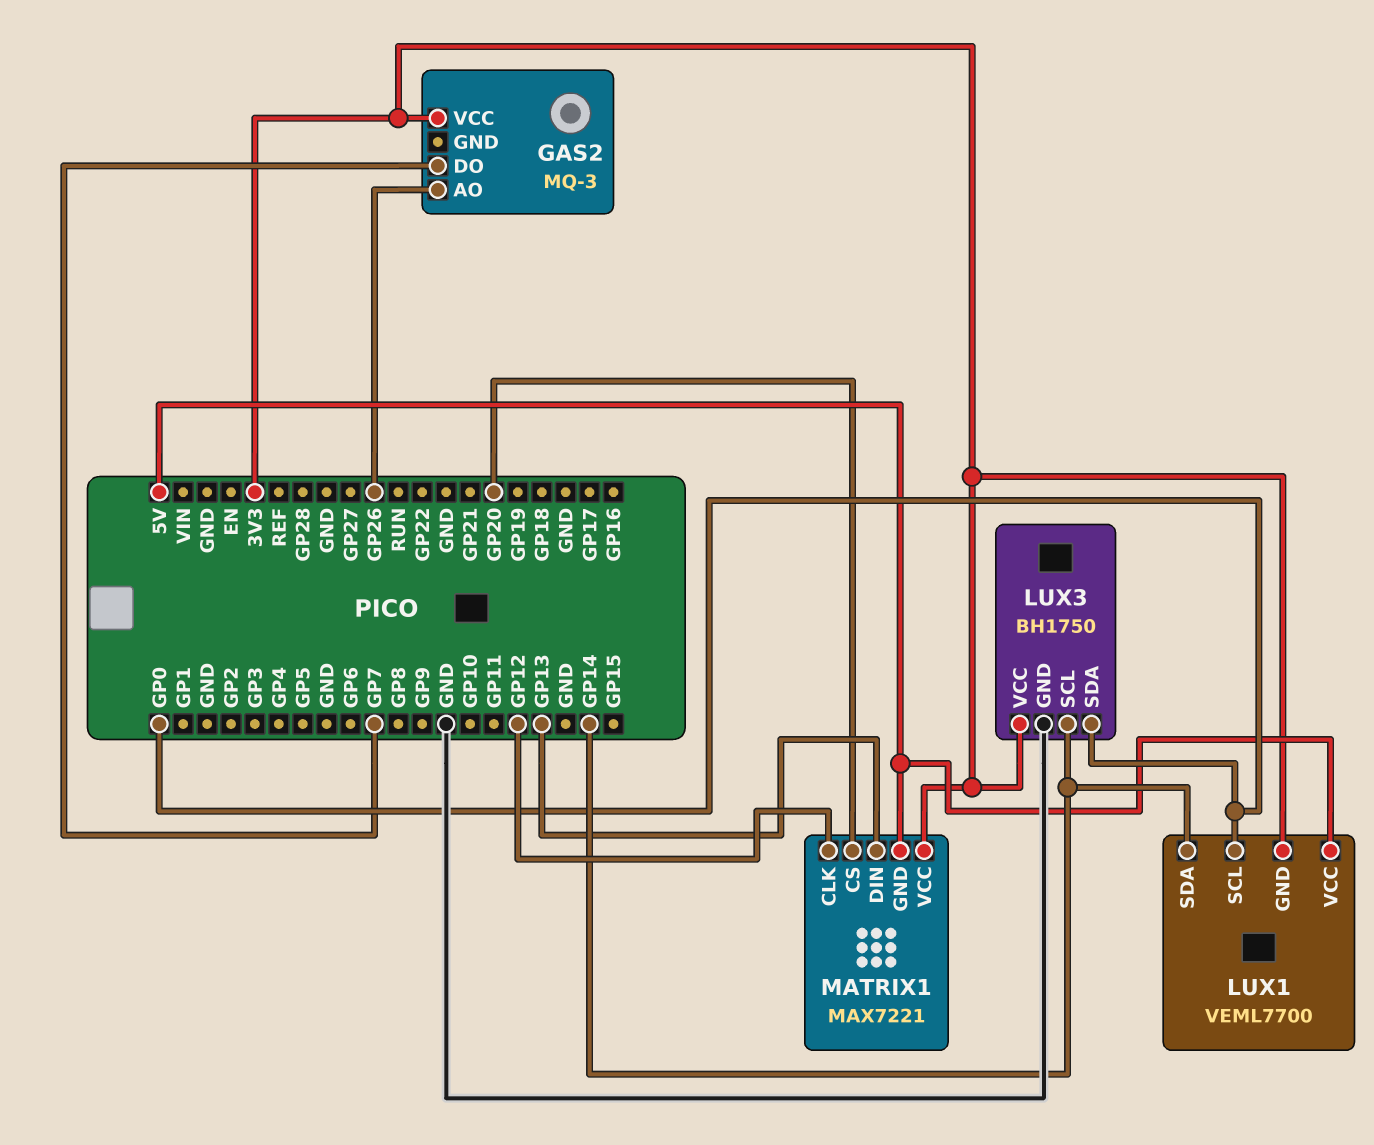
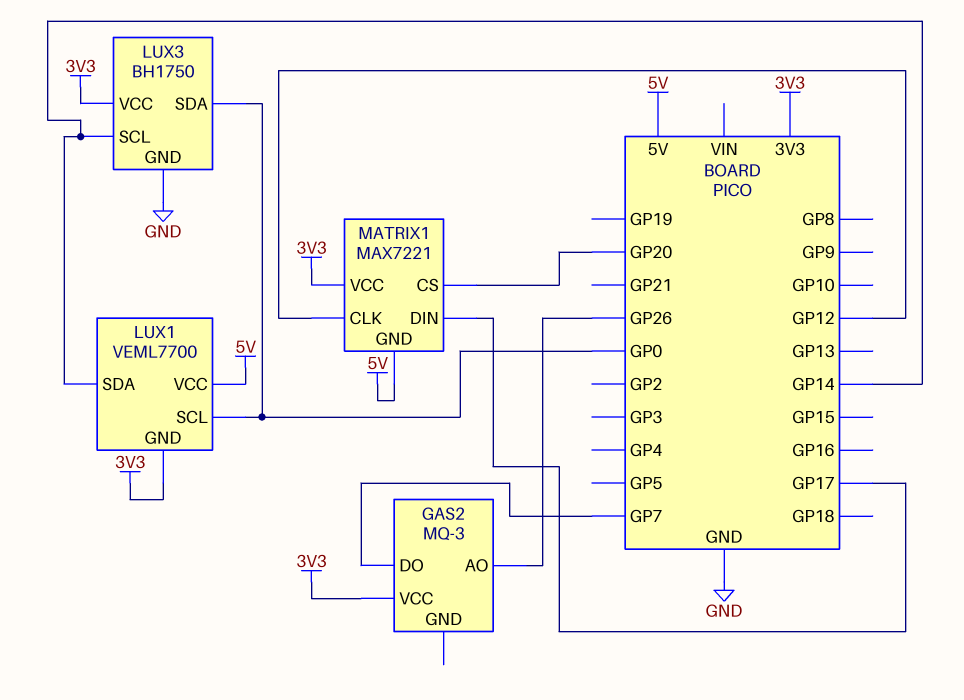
MATRIX1 pin DIN: GP13 -> GP17

